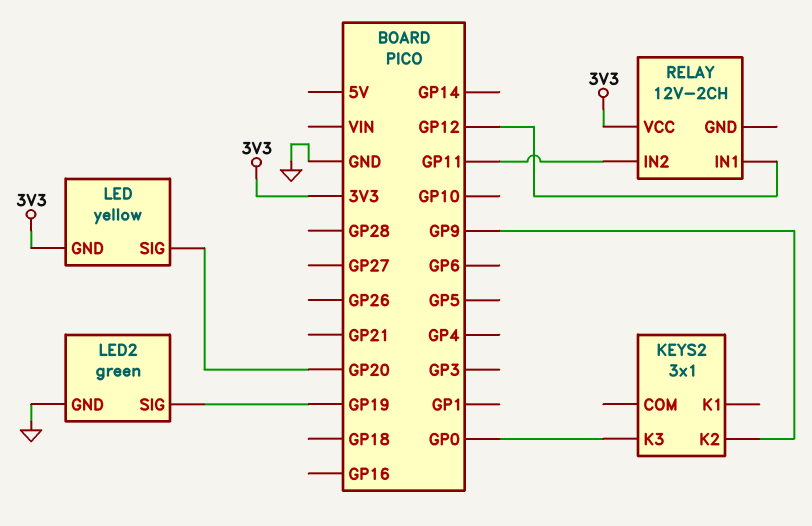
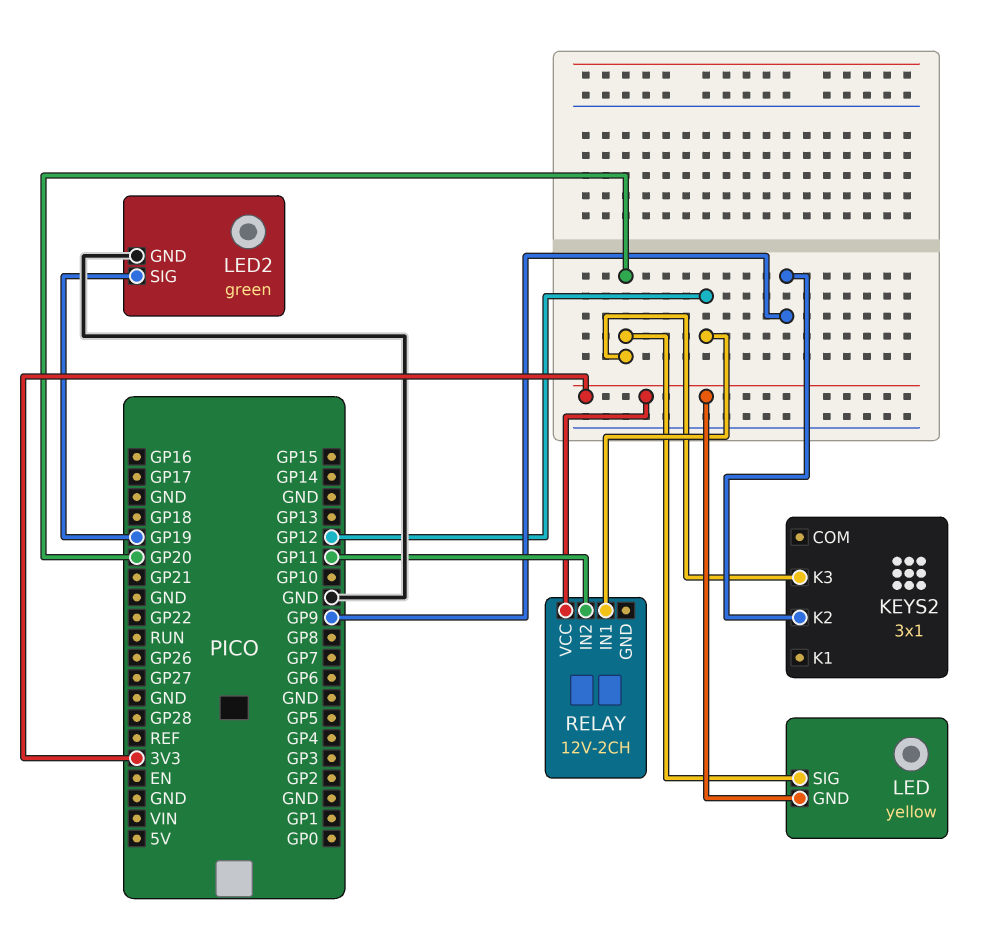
KEYS2 pin K3: GP0 -> GP20

